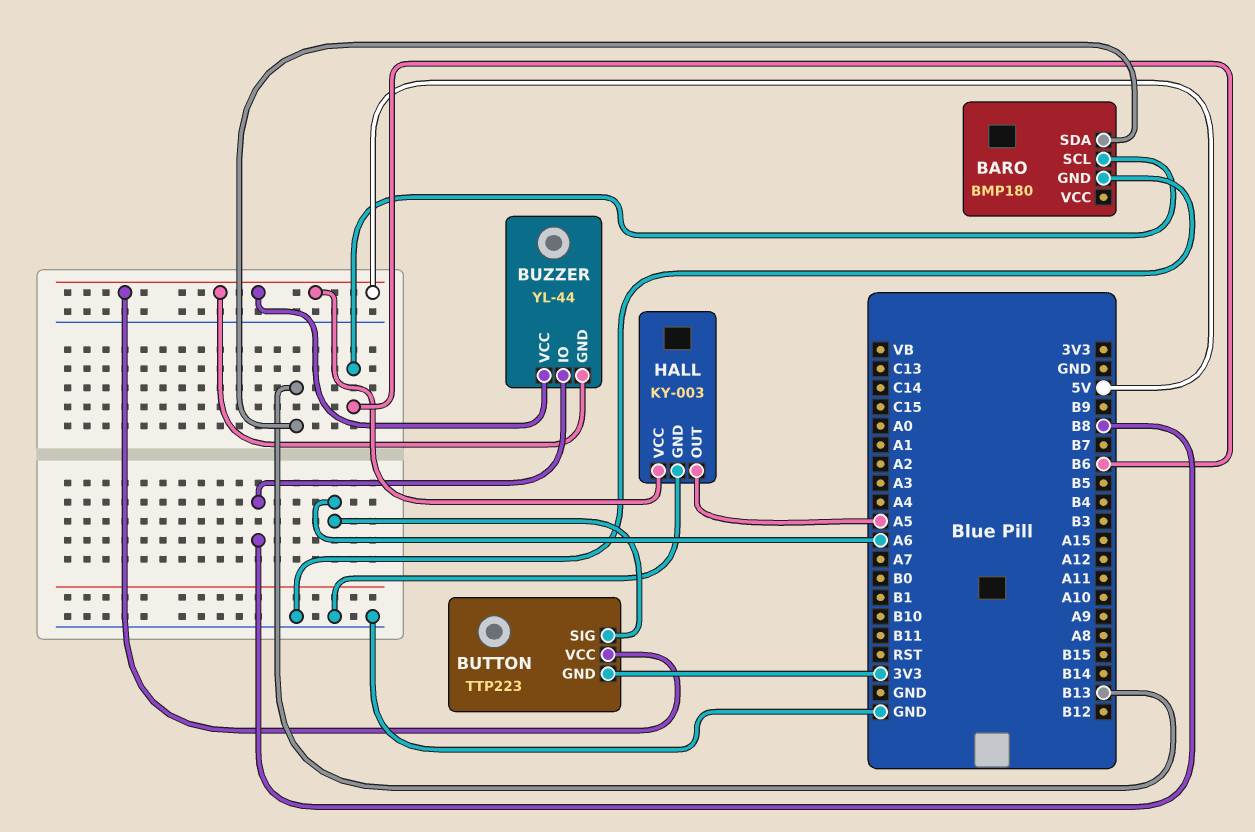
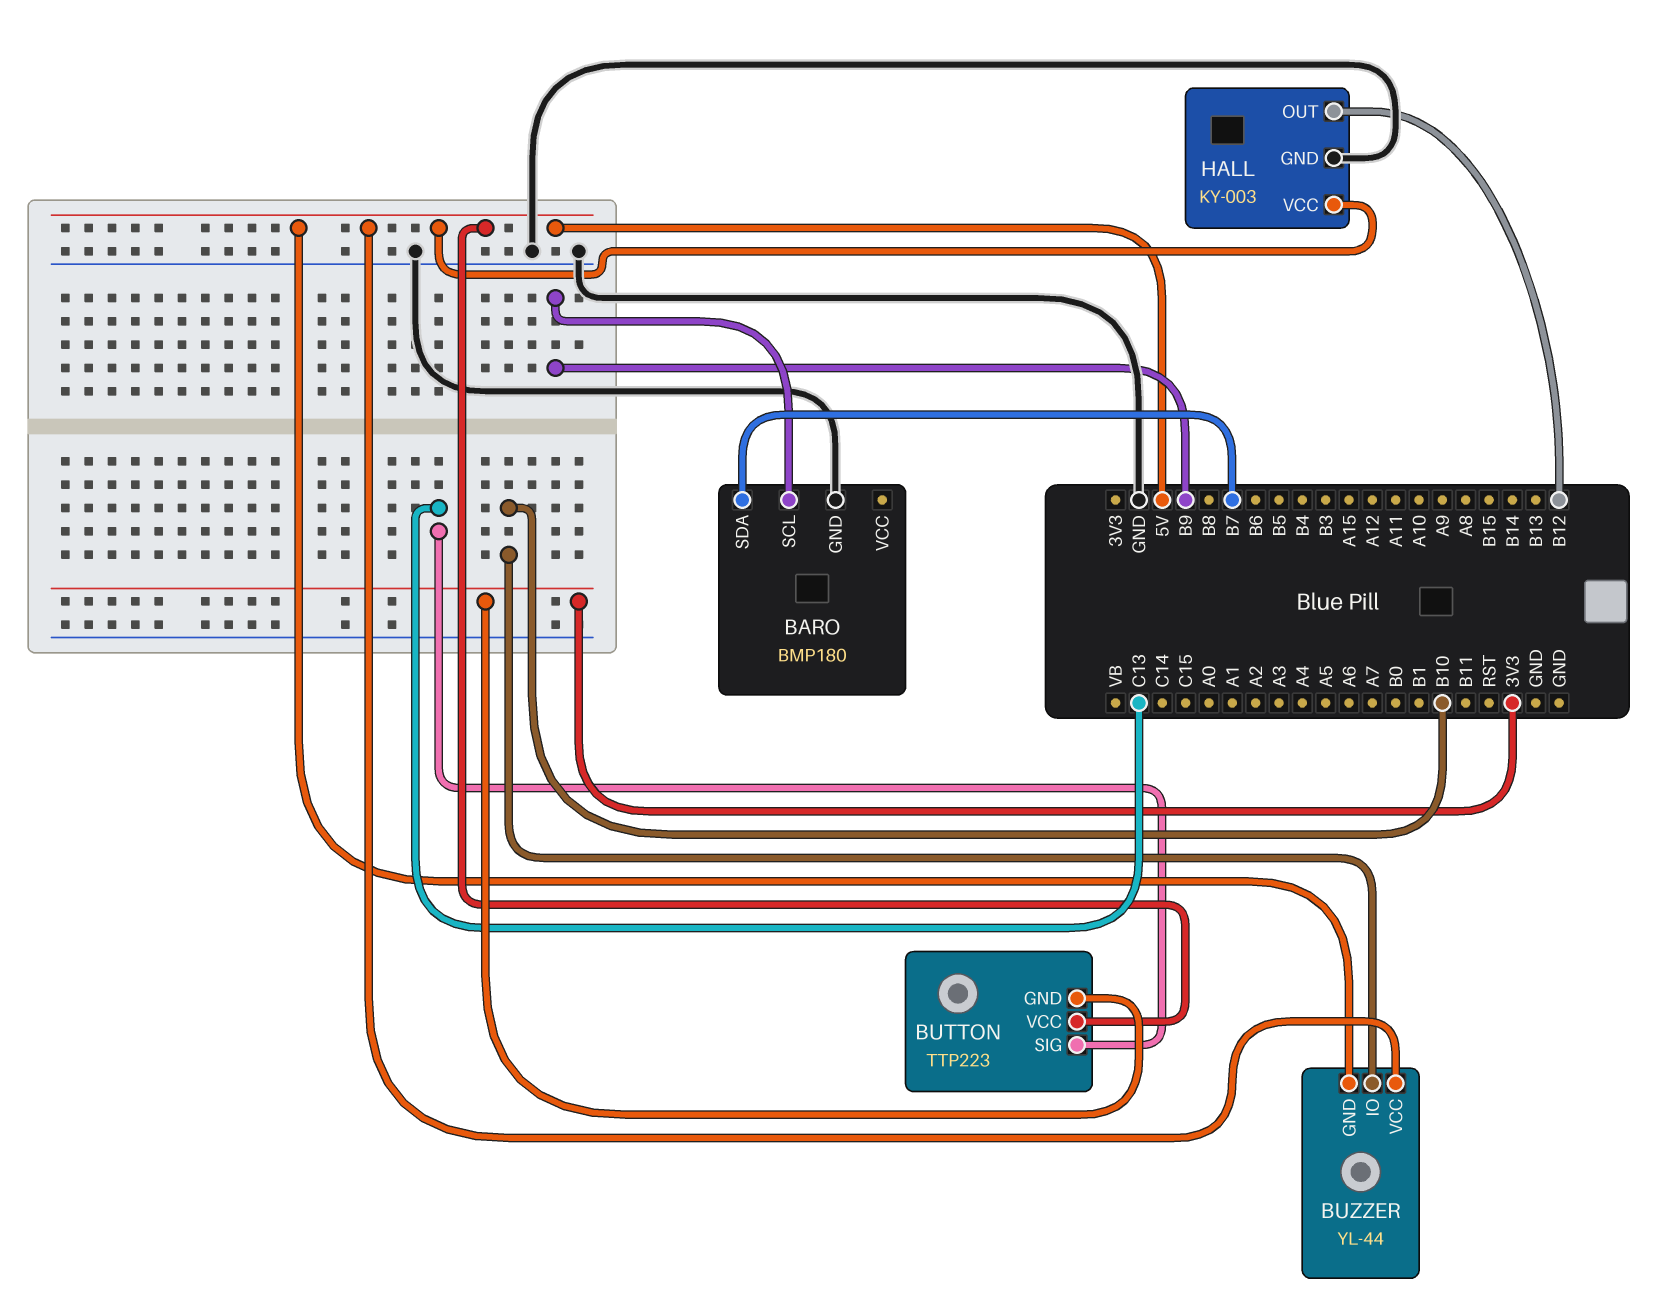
BARO pin SCL: B6 -> B9
BARO pin SDA: B13 -> B7
BUTTON pin SIG: A6 -> C13
BUZZER pin IO: B8 -> B10
HALL pin OUT: A5 -> B12

